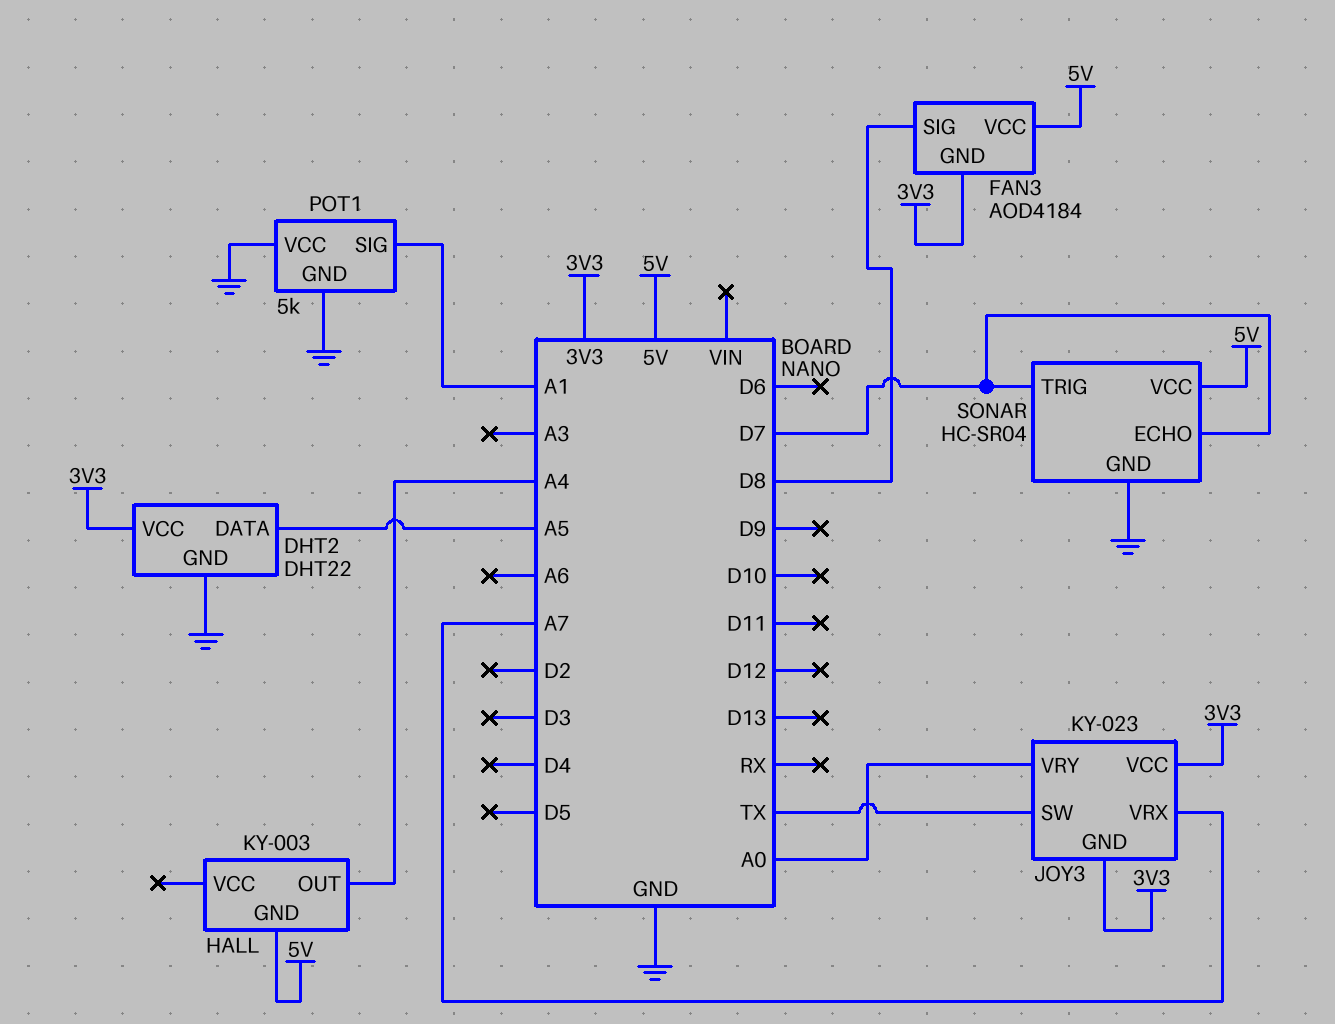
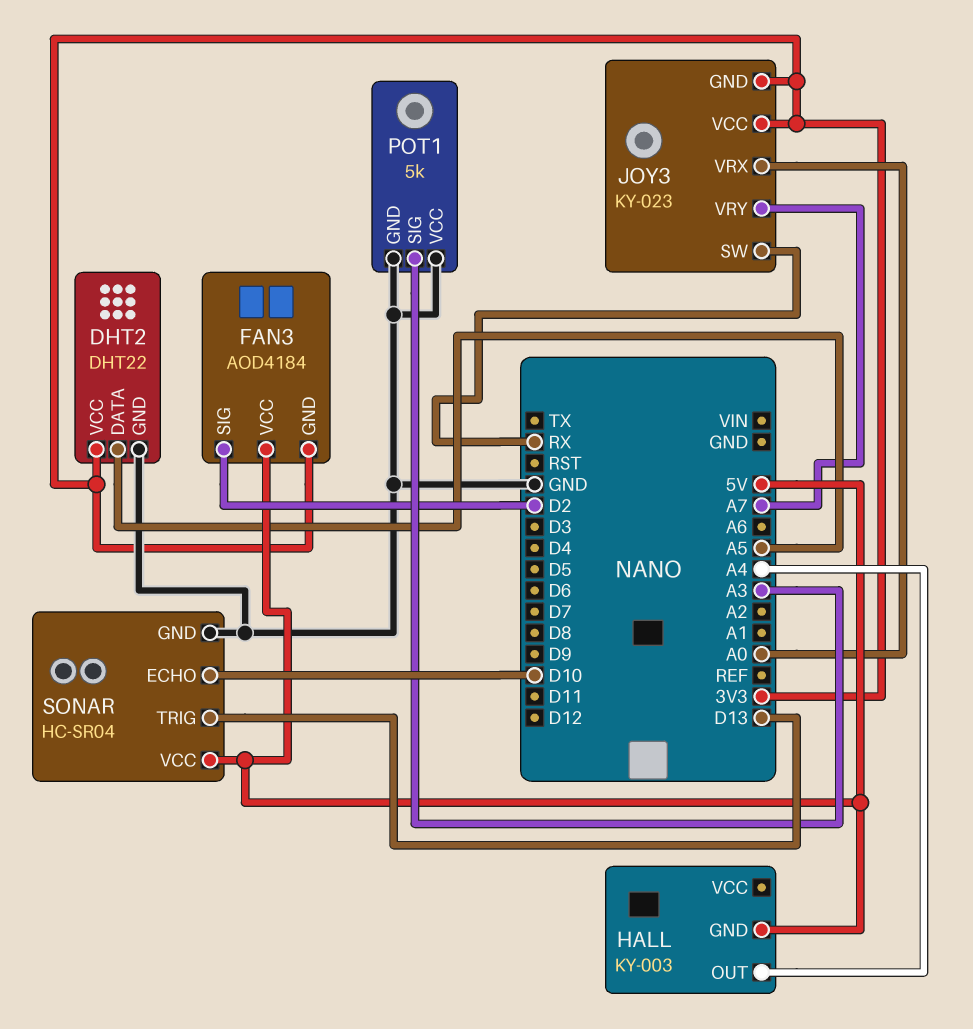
FAN3 pin SIG: D8 -> D2
JOY3 pin SW: TX -> RX
JOY3 pin VRX: A7 -> A0
JOY3 pin VRY: A0 -> A7
POT1 pin SIG: A1 -> A3
SONAR pin ECHO: D7 -> D10
SONAR pin TRIG: D7 -> D13

